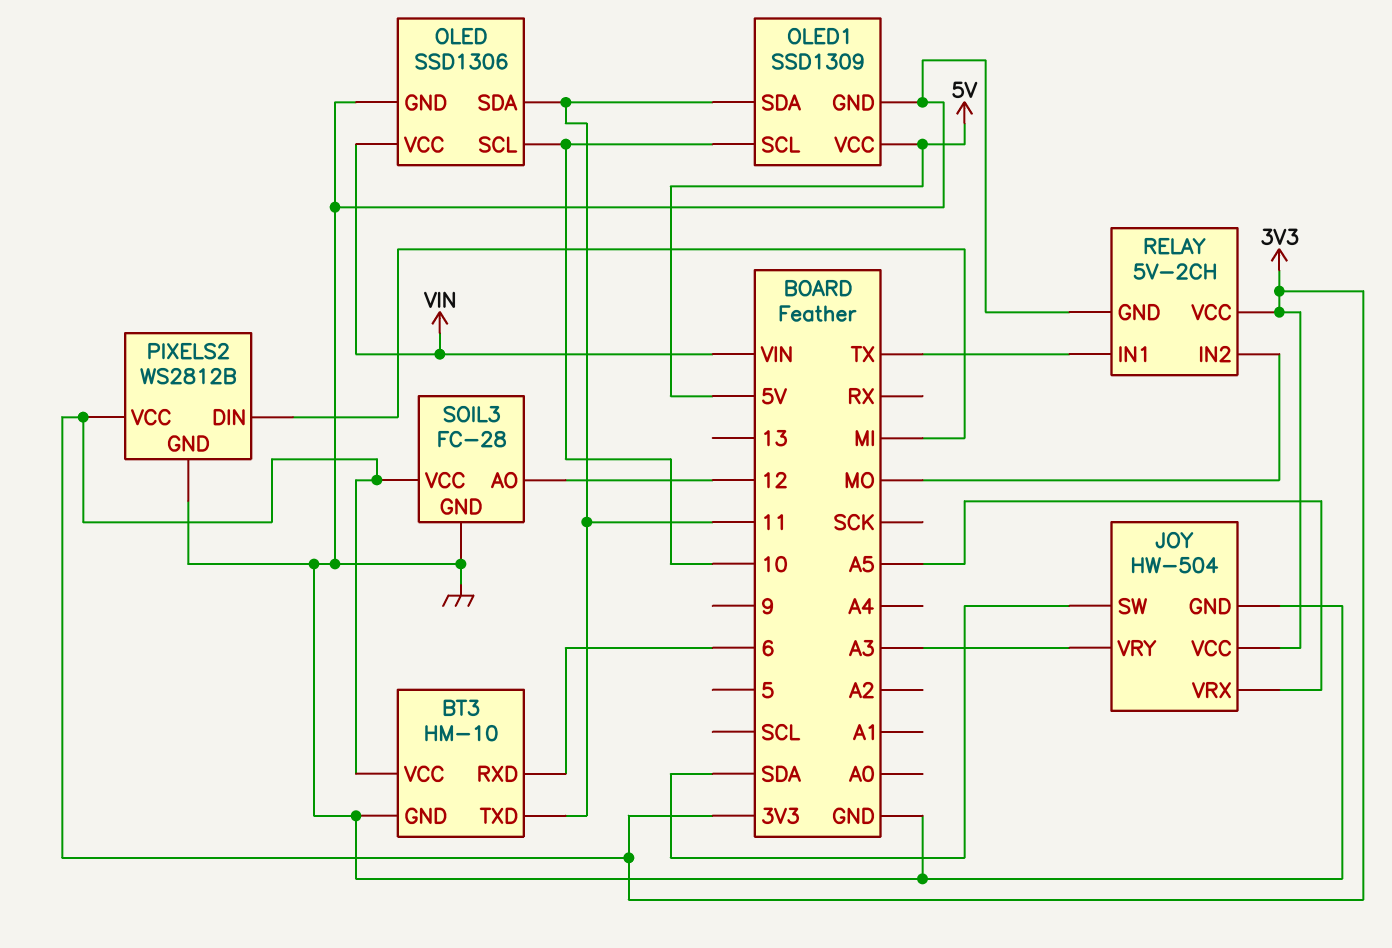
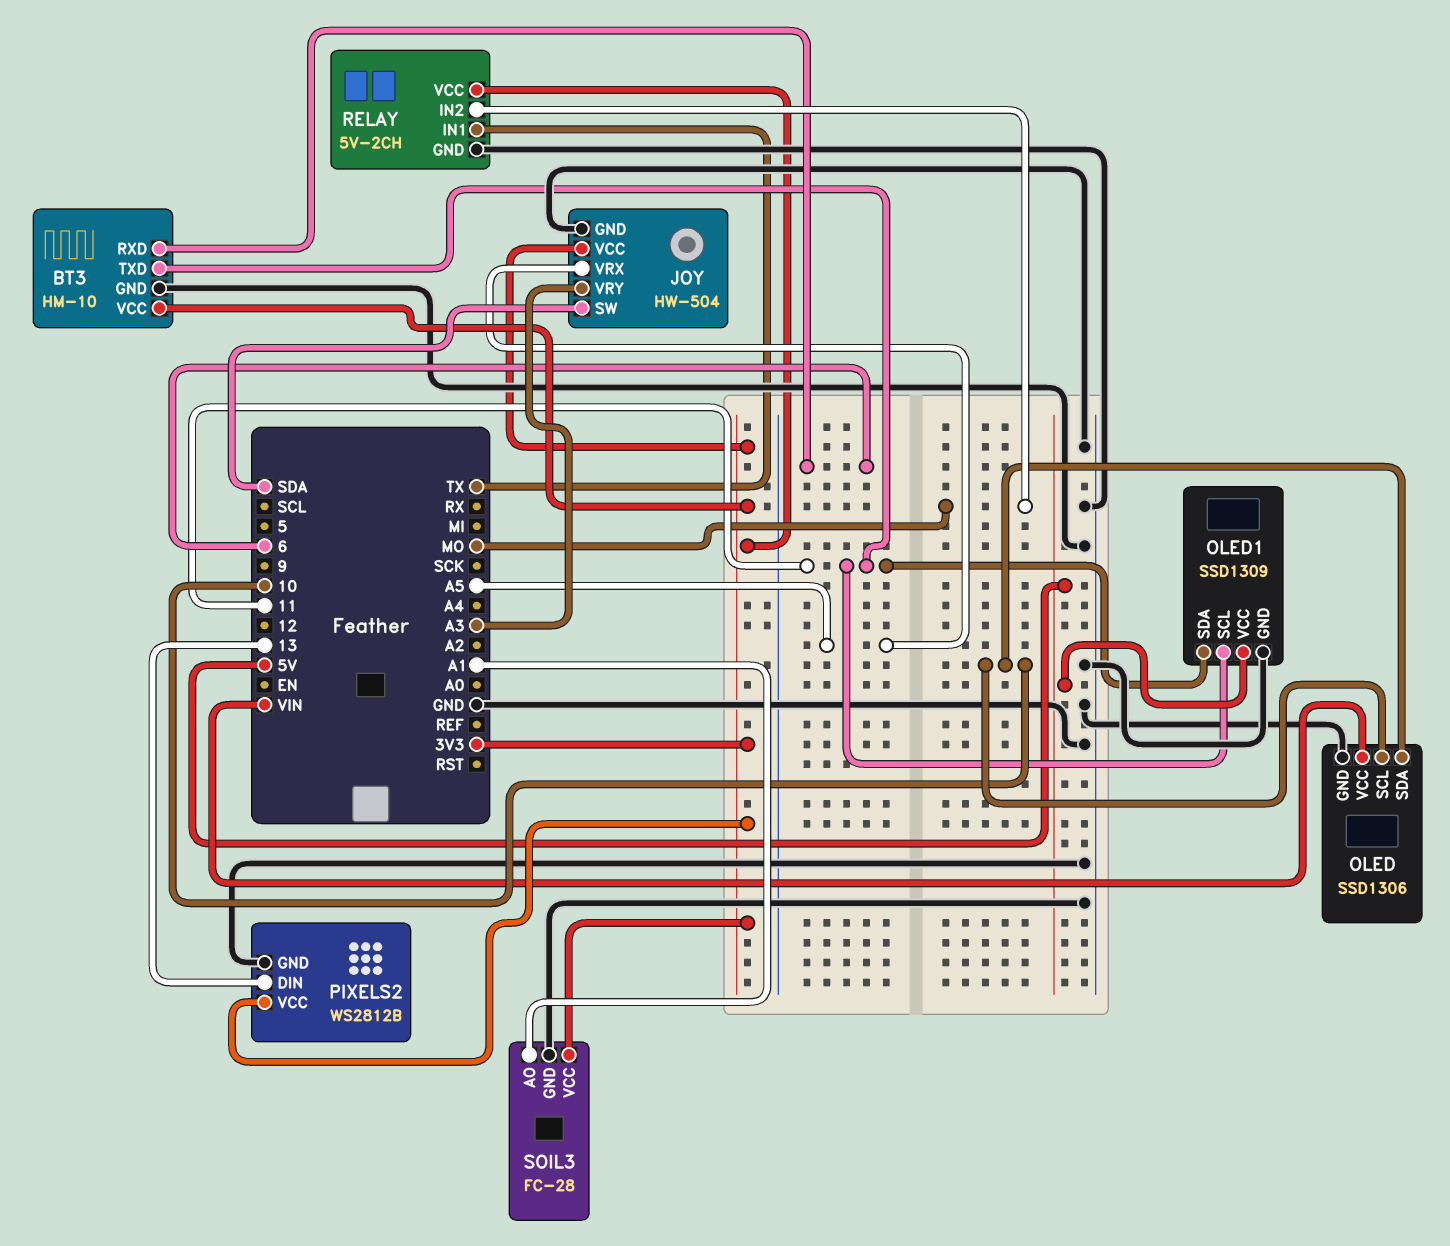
OLED pin SDA: 11 -> 10
OLED1 pin SCL: 10 -> 11
PIXELS2 pin DIN: MI -> 13
SOIL3 pin AO: 12 -> A1

